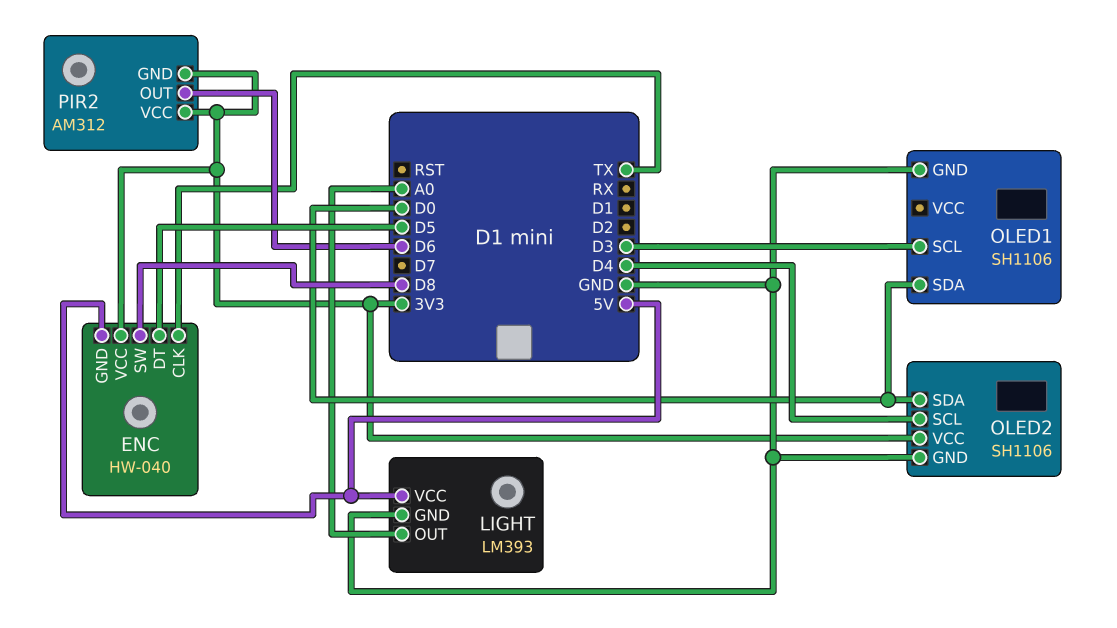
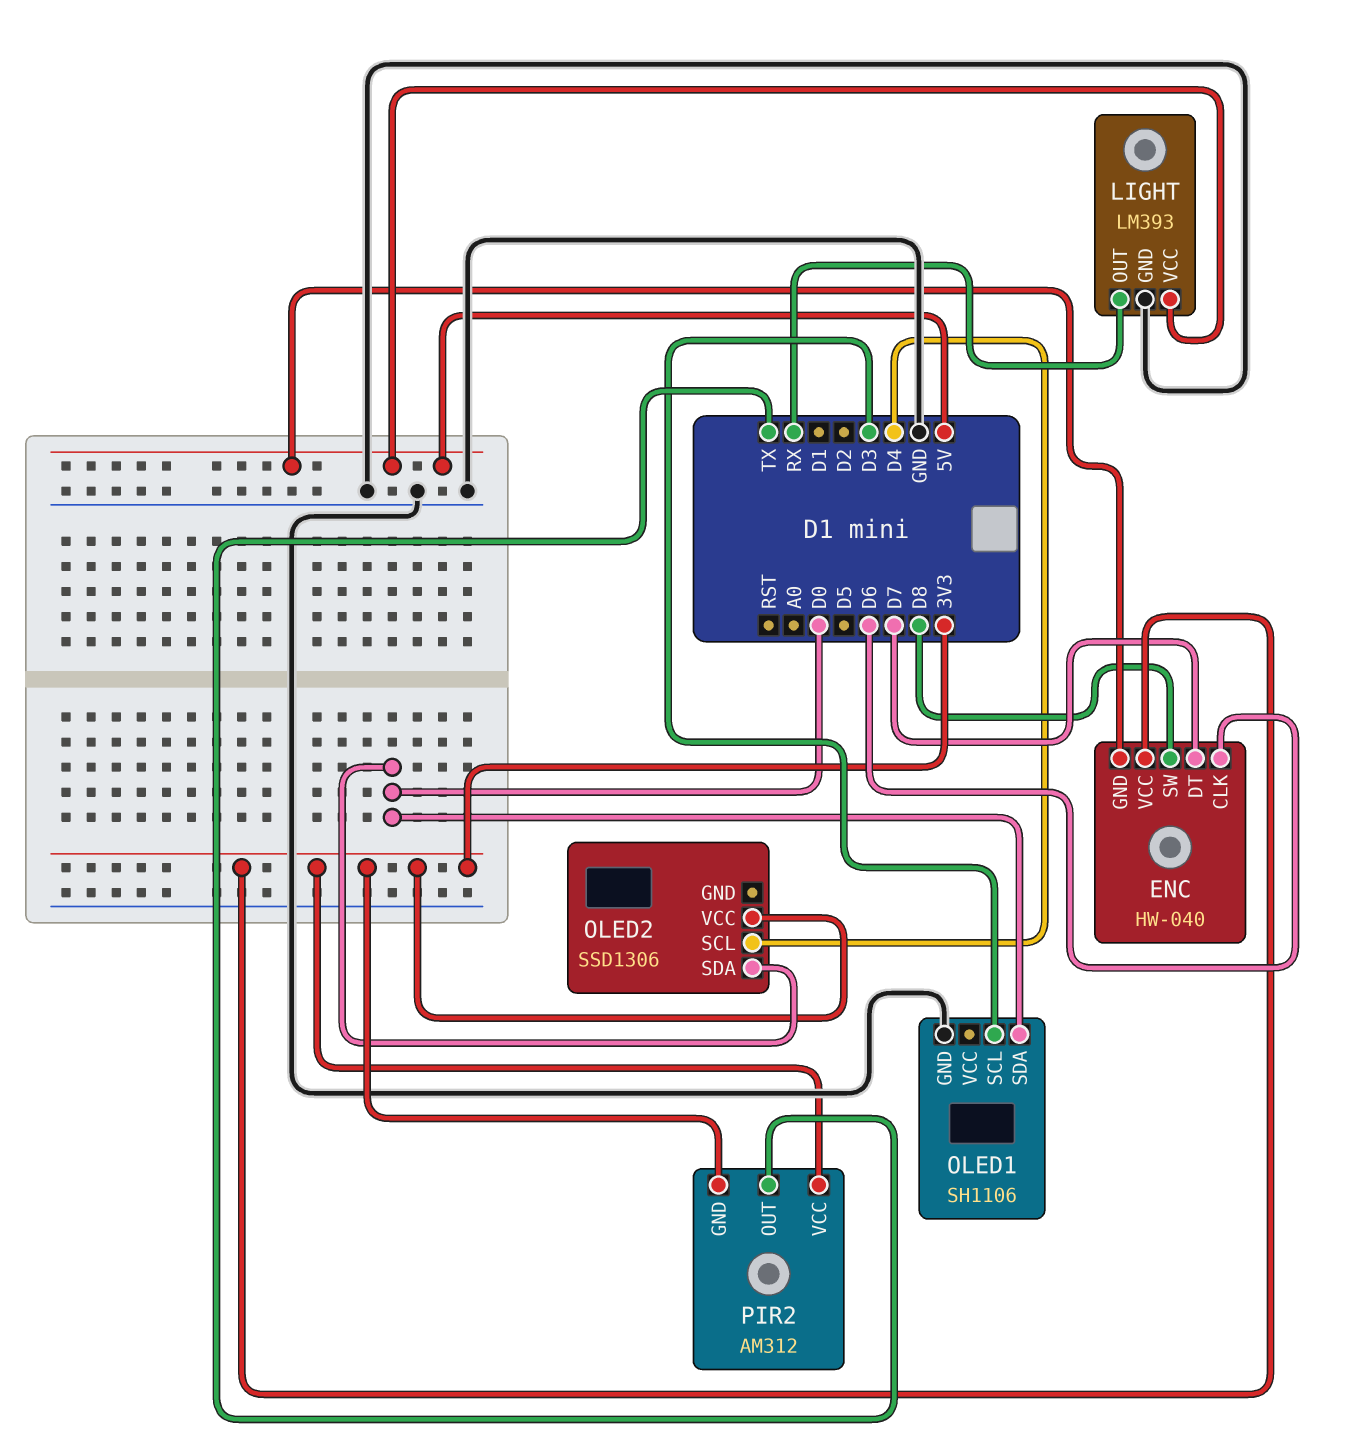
ENC pin CLK: TX -> D6
ENC pin DT: D5 -> D7
LIGHT pin OUT: A0 -> RX
OLED2: SH1106 -> SSD1306
OLED2 pin GND: GND -> none
PIR2 pin OUT: D6 -> TX

